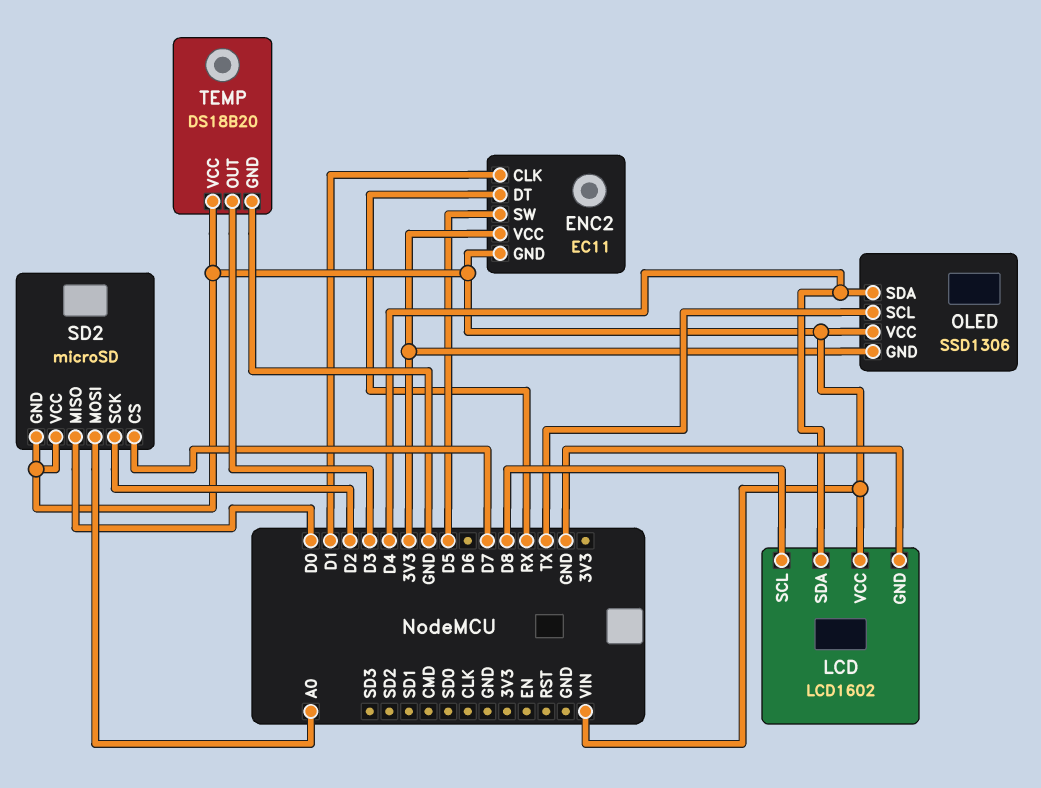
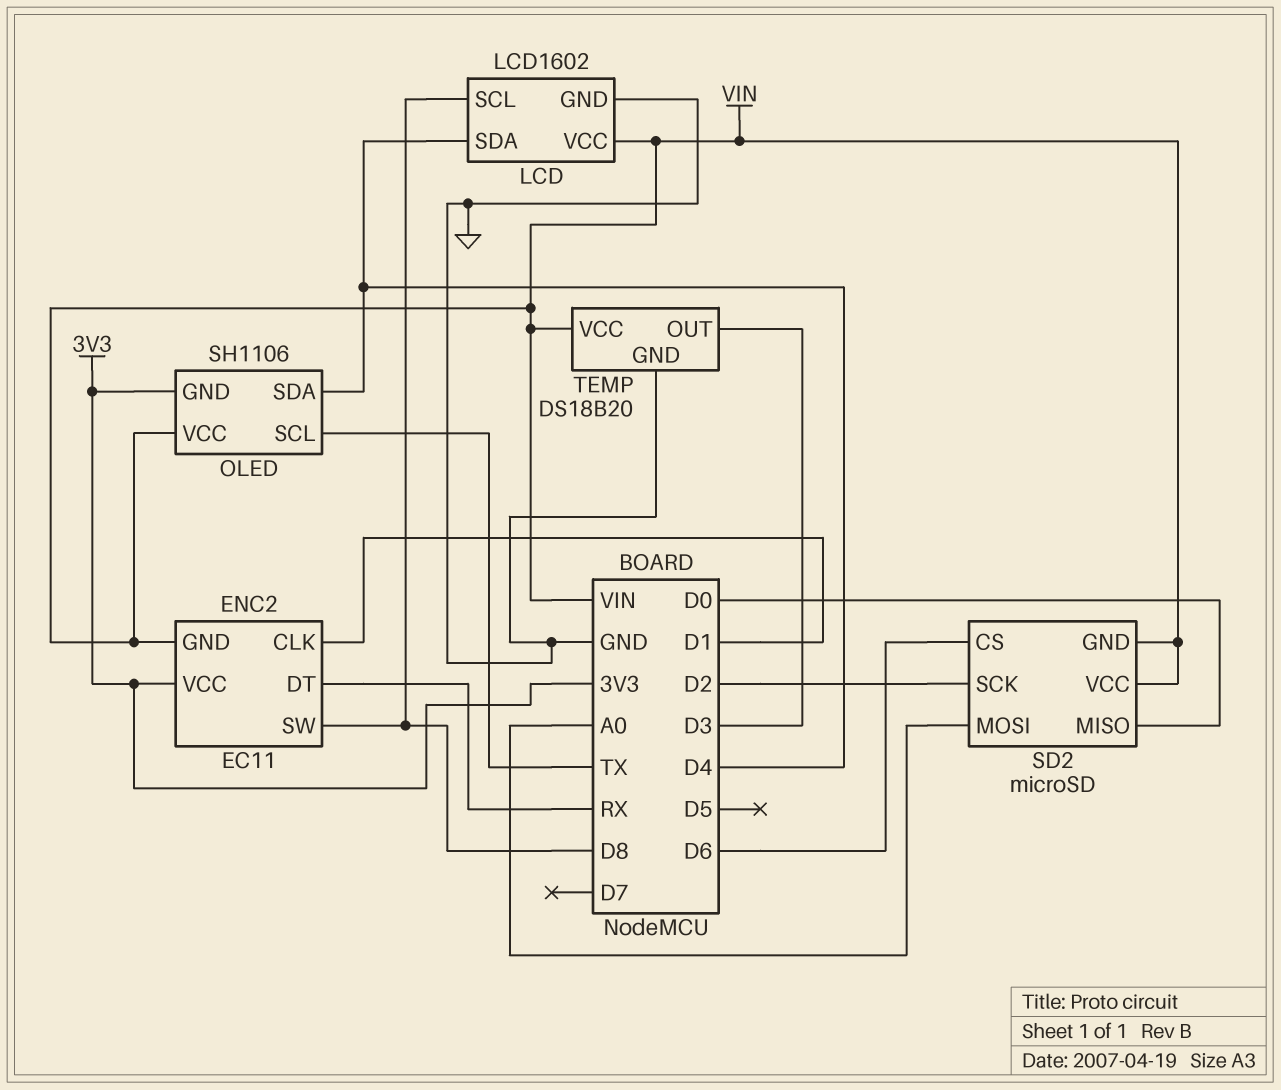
ENC2 pin SW: D5 -> D8
OLED: SSD1306 -> SH1106
SD2 pin CS: D7 -> D6

